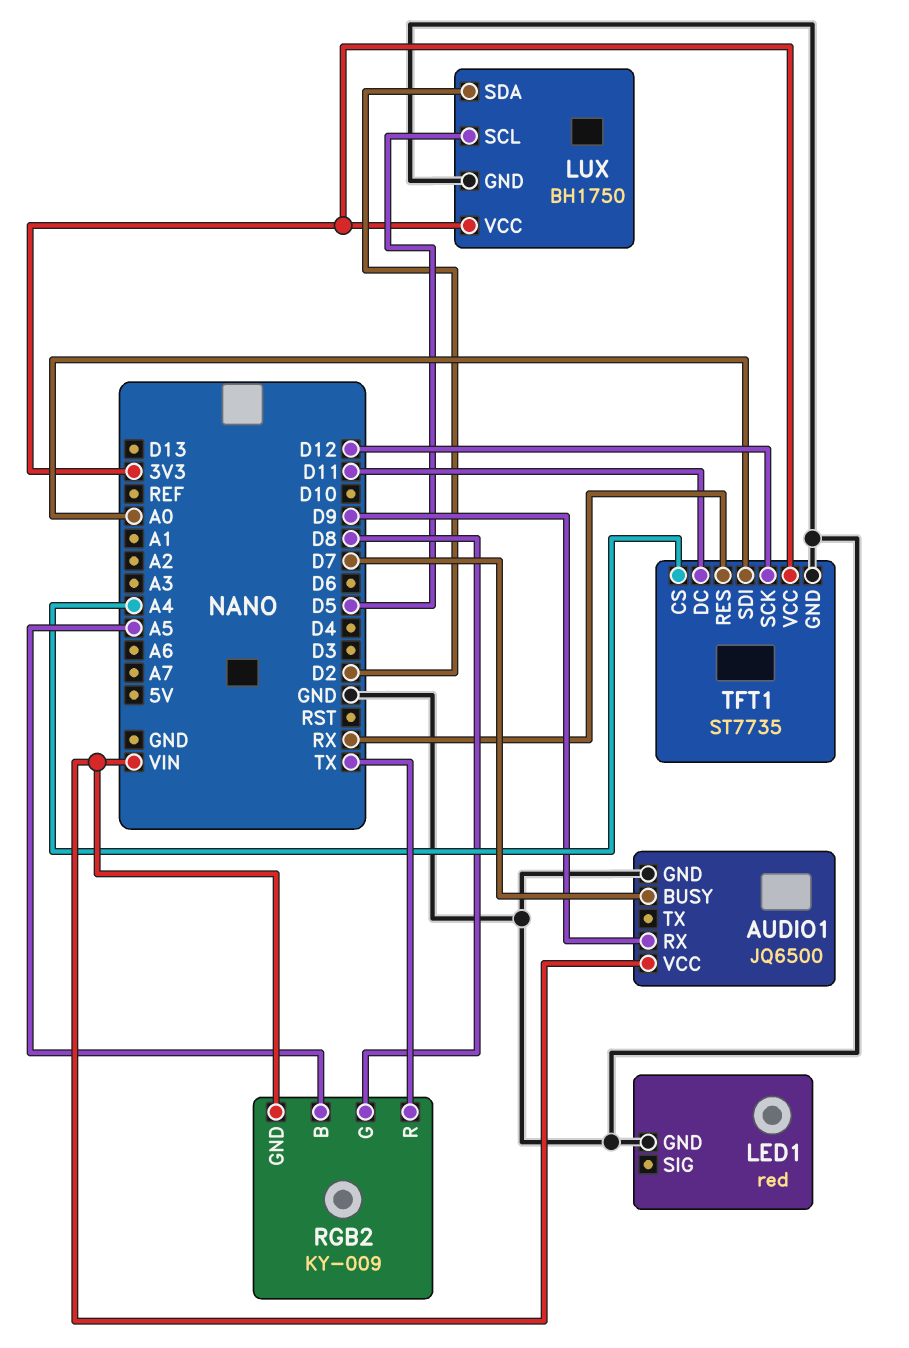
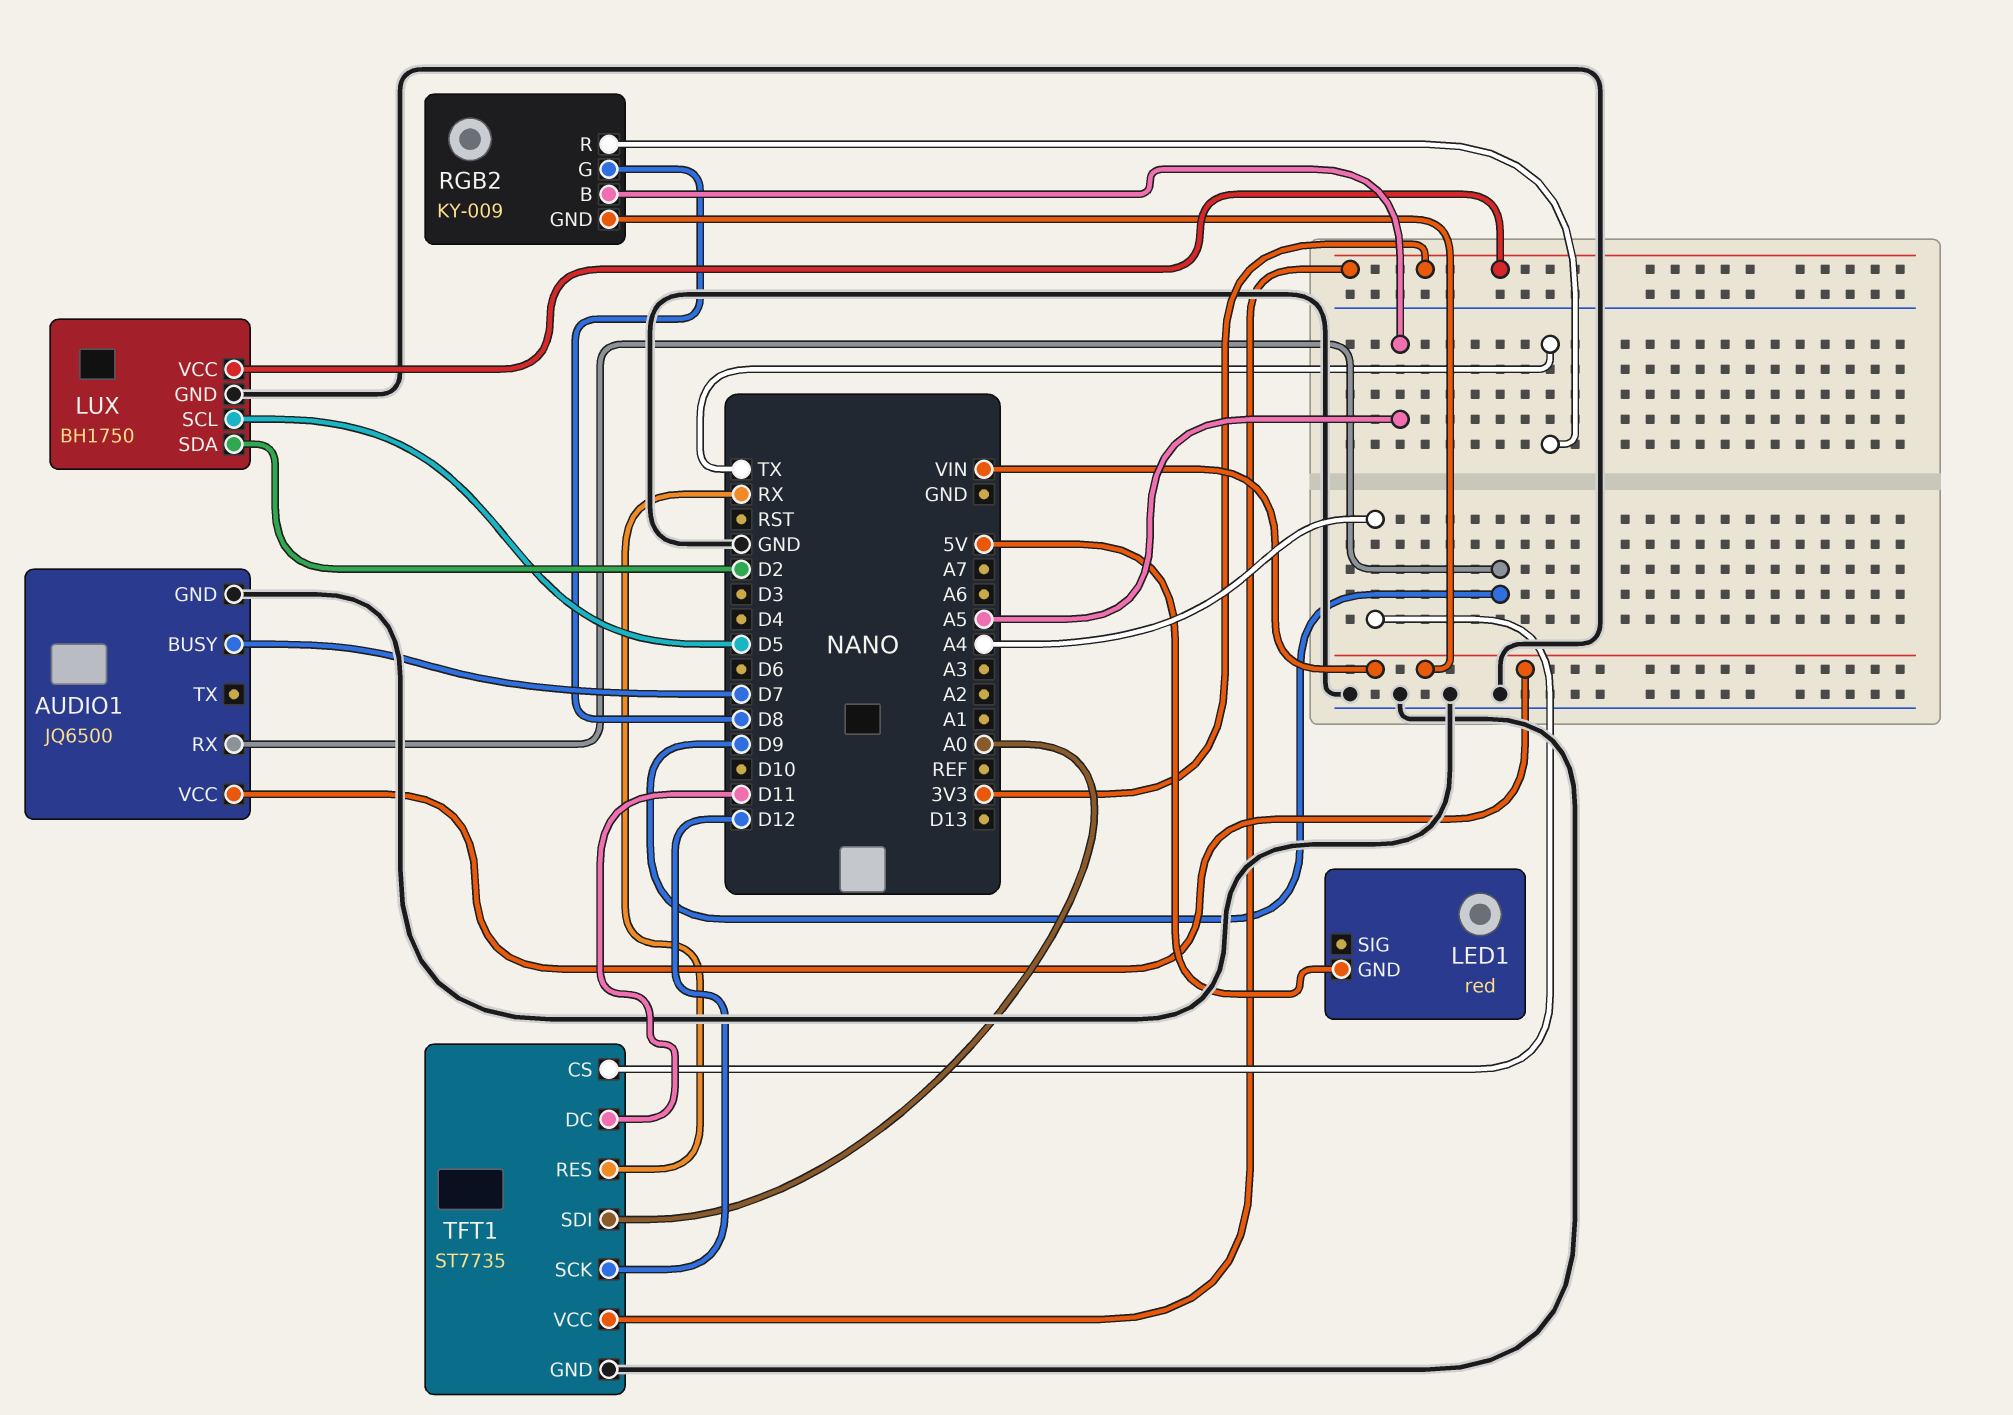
LED1 pin GND: GND -> 5V

